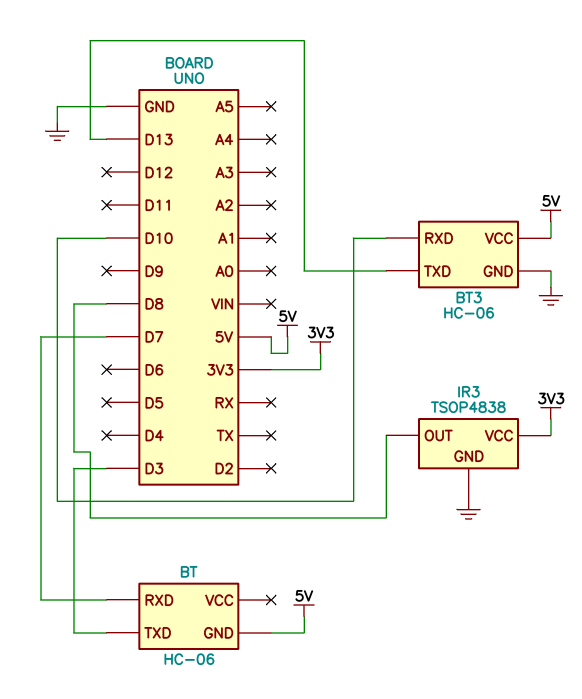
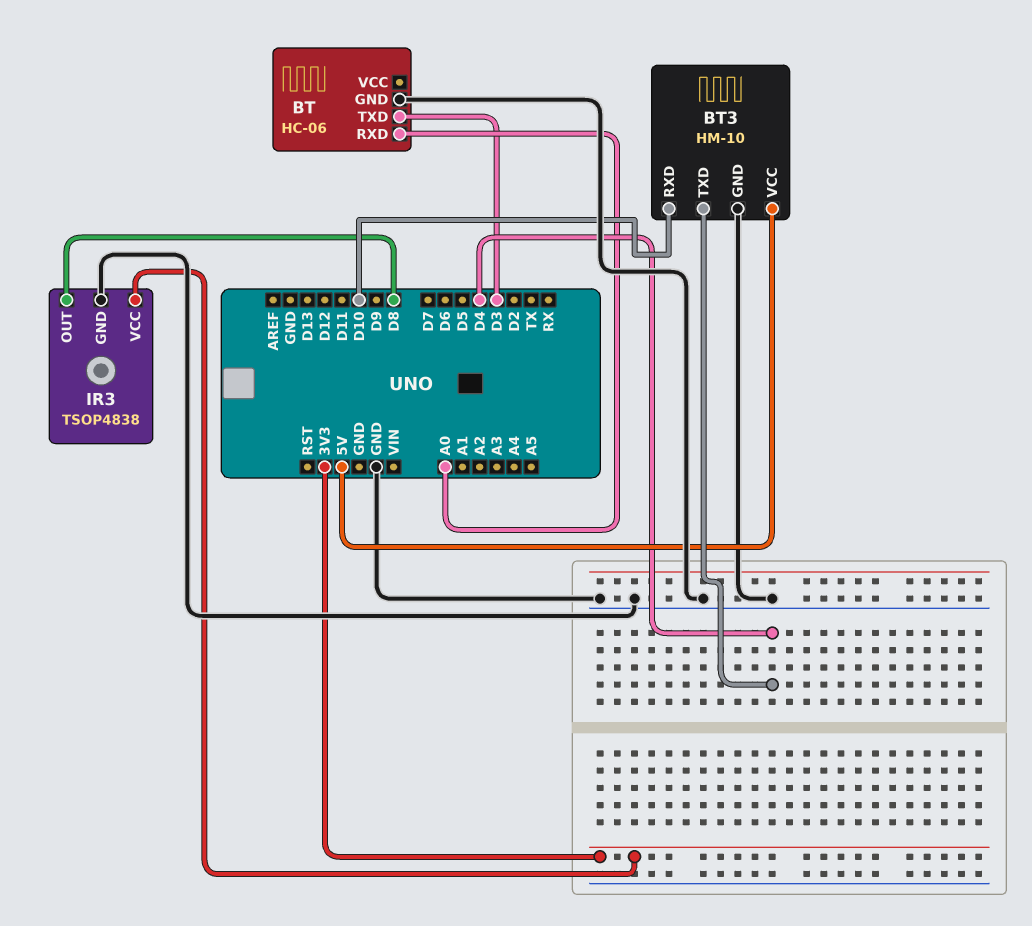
BT pin GND: 5V -> GND
BT pin RXD: D7 -> A0
BT3: HC-06 -> HM-10
BT3 pin TXD: D13 -> D4

